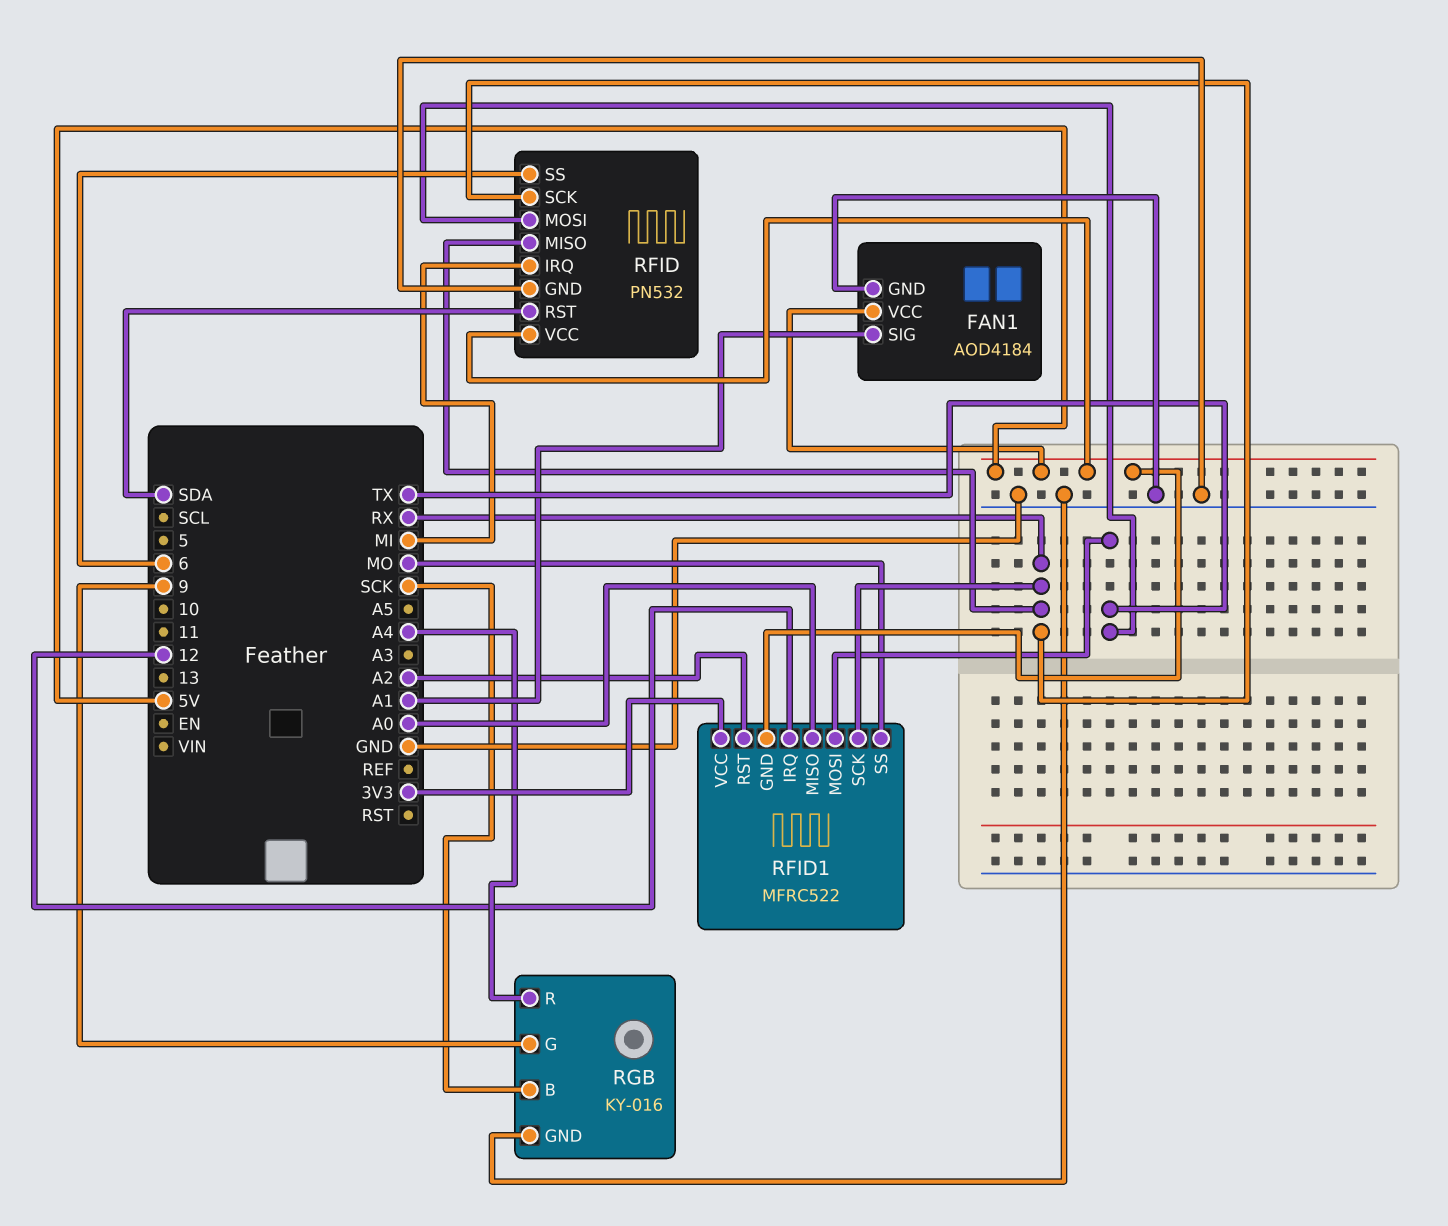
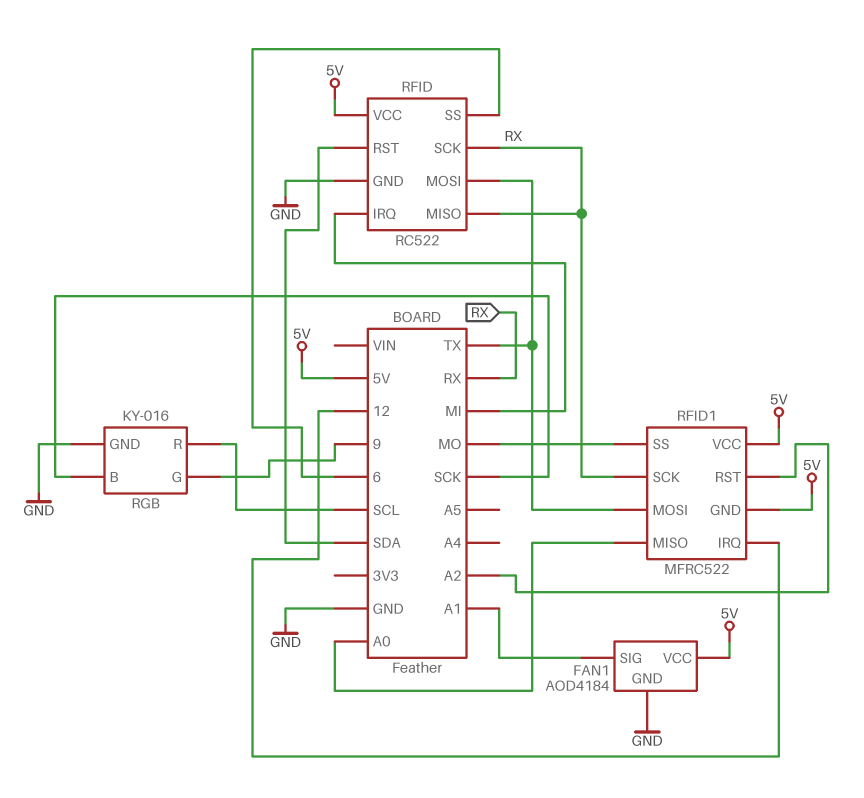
RFID: PN532 -> RC522
RFID1 pin VCC: 3V3 -> 5V
RGB pin R: A4 -> SCL

